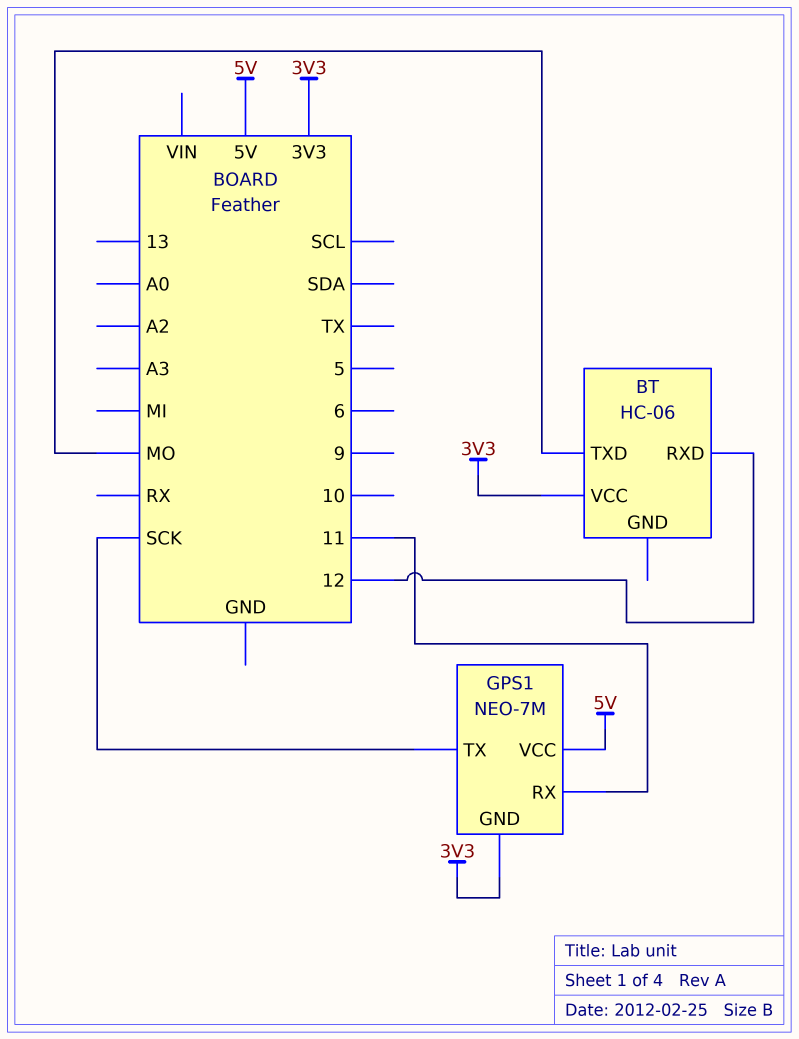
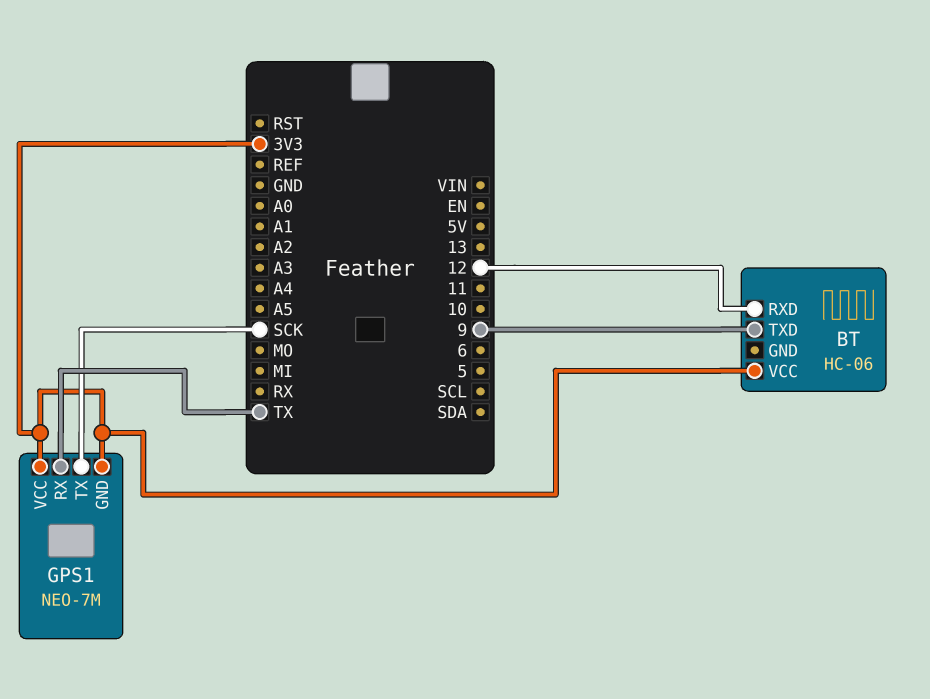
BT pin TXD: MO -> 9
GPS1 pin RX: 11 -> TX
GPS1 pin VCC: 5V -> 3V3

